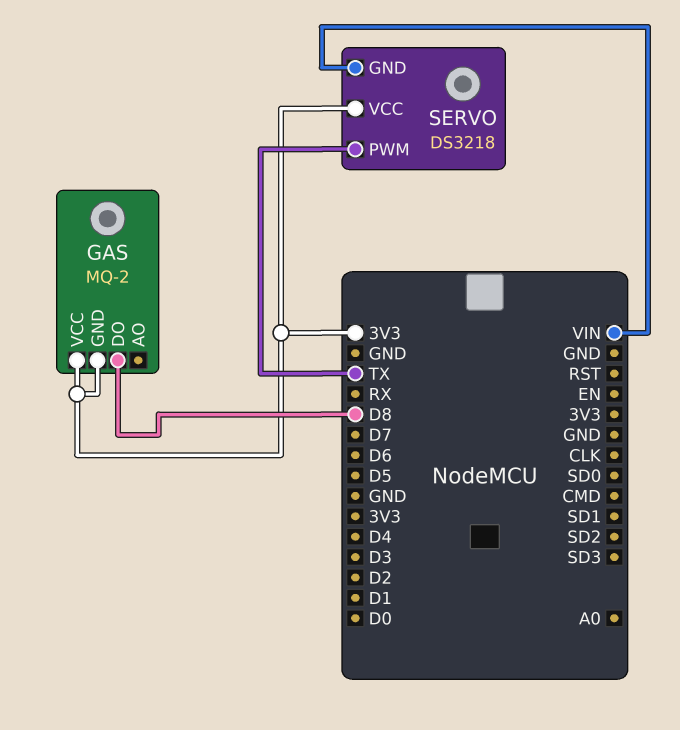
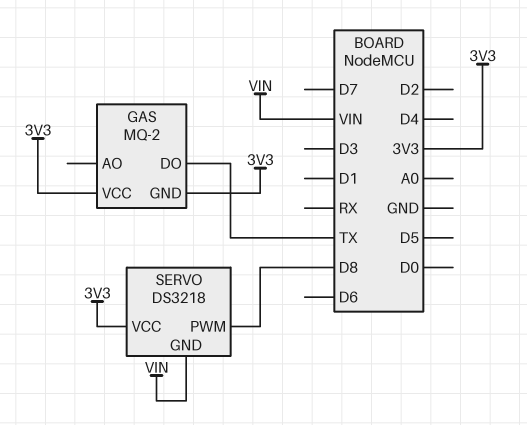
GAS pin DO: D8 -> TX
SERVO pin PWM: TX -> D8

